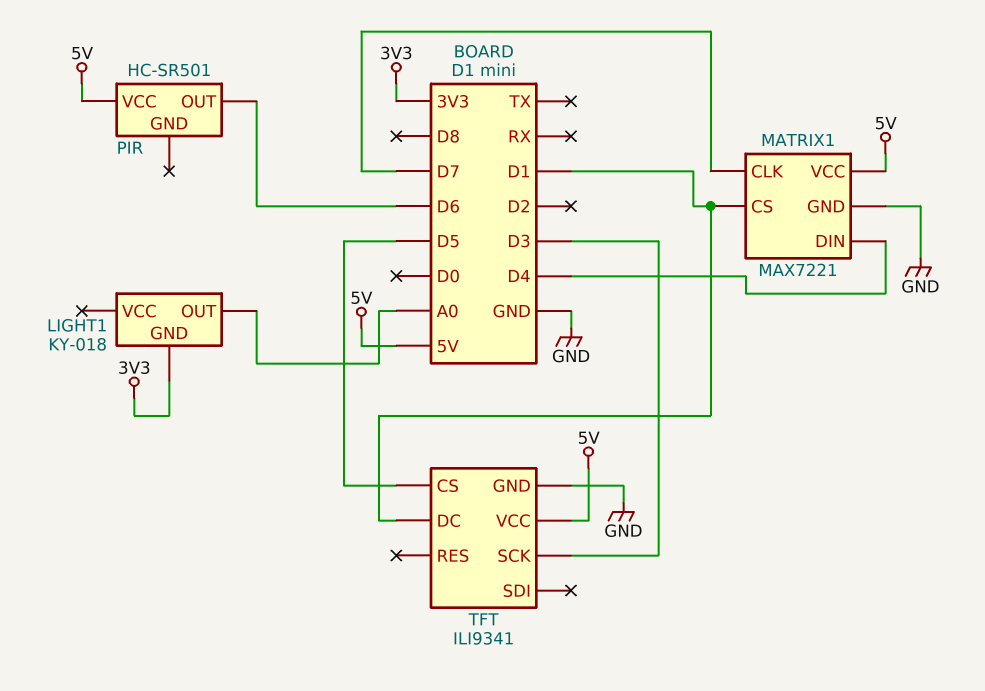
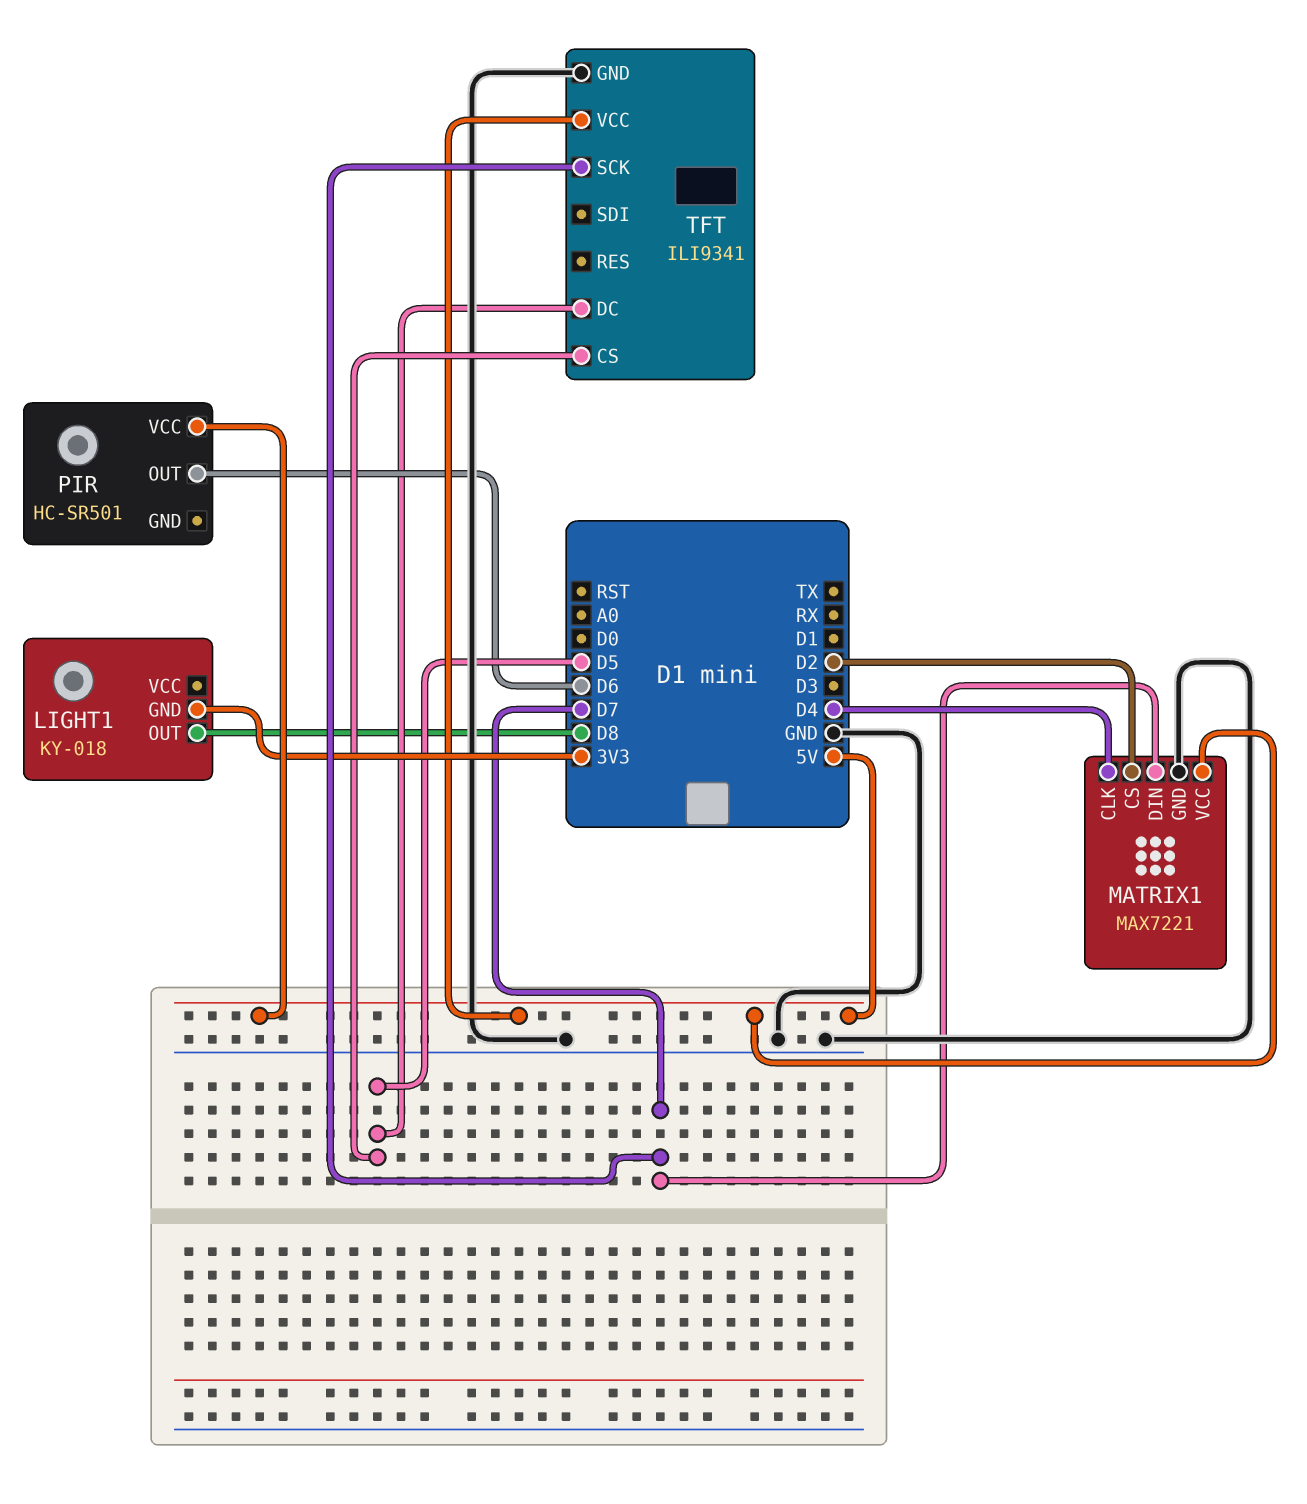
LIGHT1 pin OUT: A0 -> D8
MATRIX1 pin CLK: D7 -> D4
MATRIX1 pin CS: D1 -> D2
MATRIX1 pin DIN: D4 -> D7
TFT pin DC: D1 -> D5
TFT pin SCK: D3 -> D7

